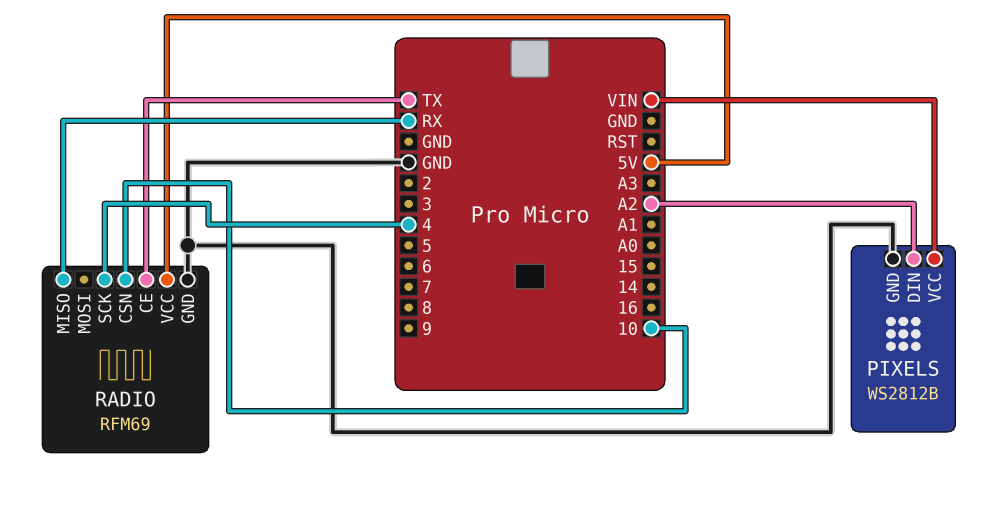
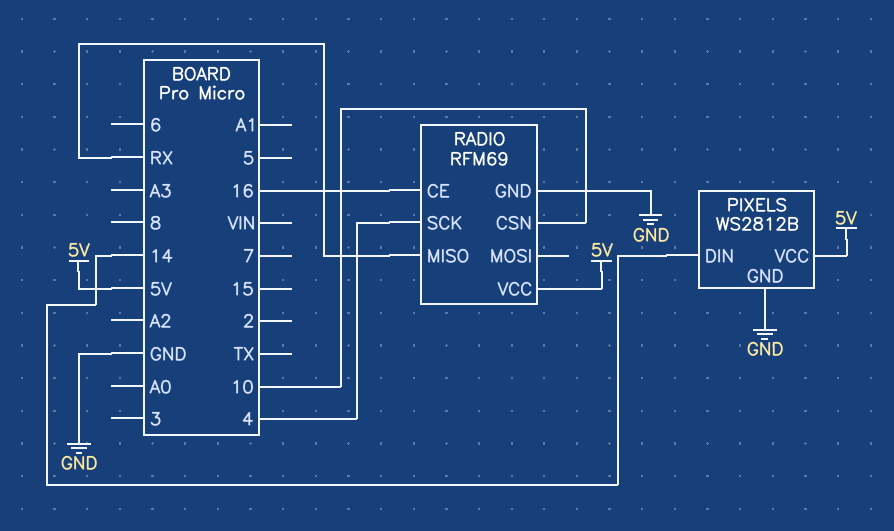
PIXELS pin DIN: A2 -> 14
PIXELS pin VCC: VIN -> 5V
RADIO pin CE: TX -> 16

